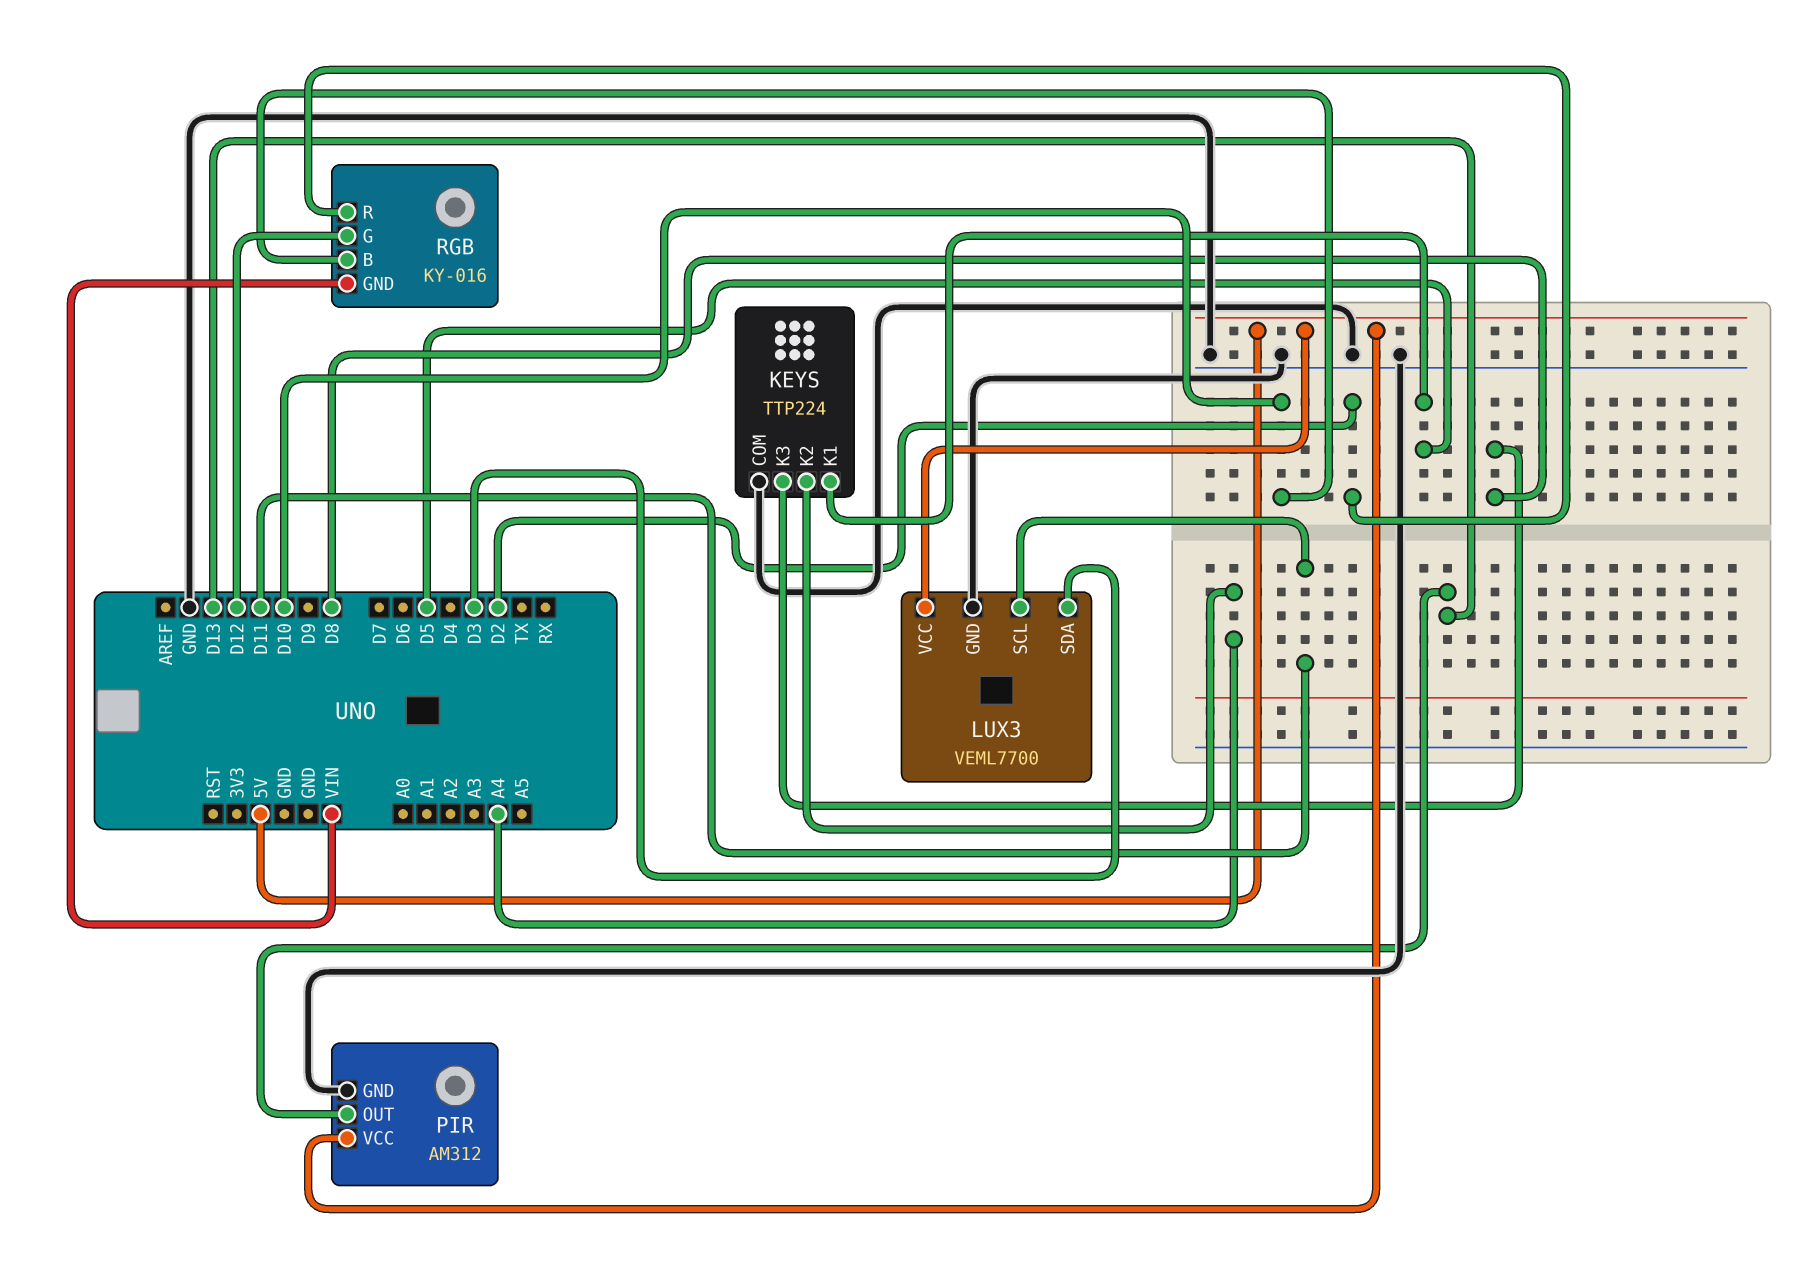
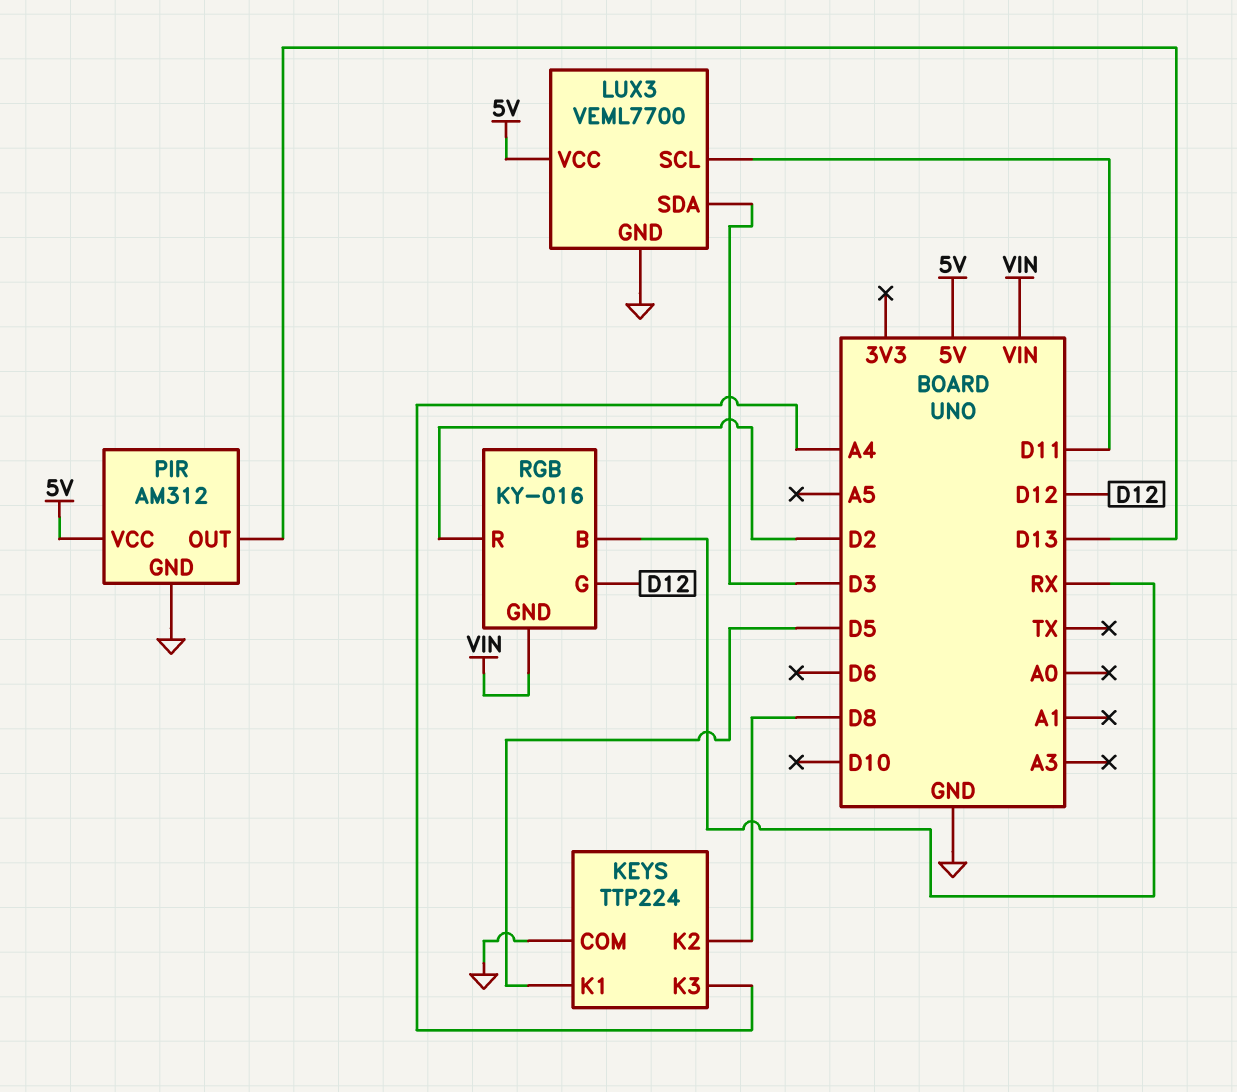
KEYS pin K2: A4 -> D8
KEYS pin K3: D8 -> A4
RGB pin B: D10 -> RX

